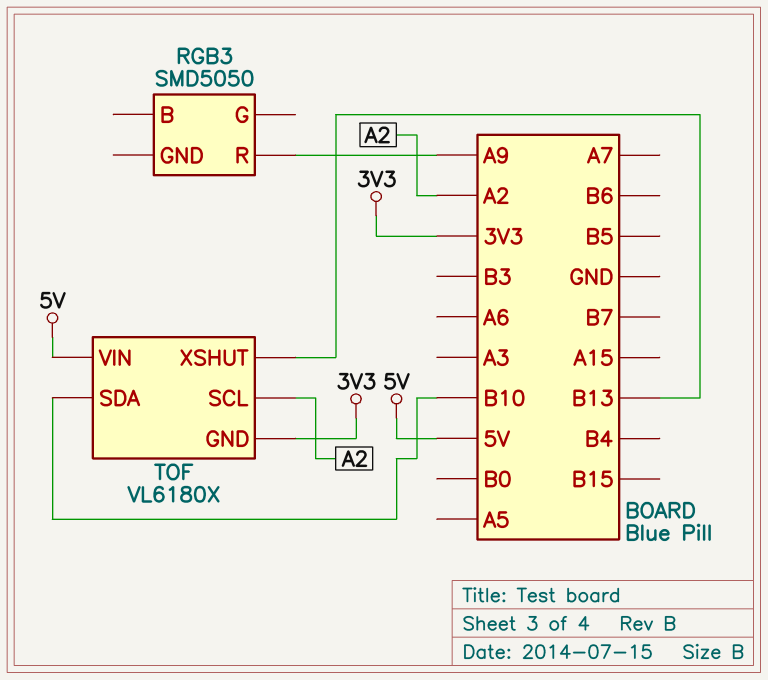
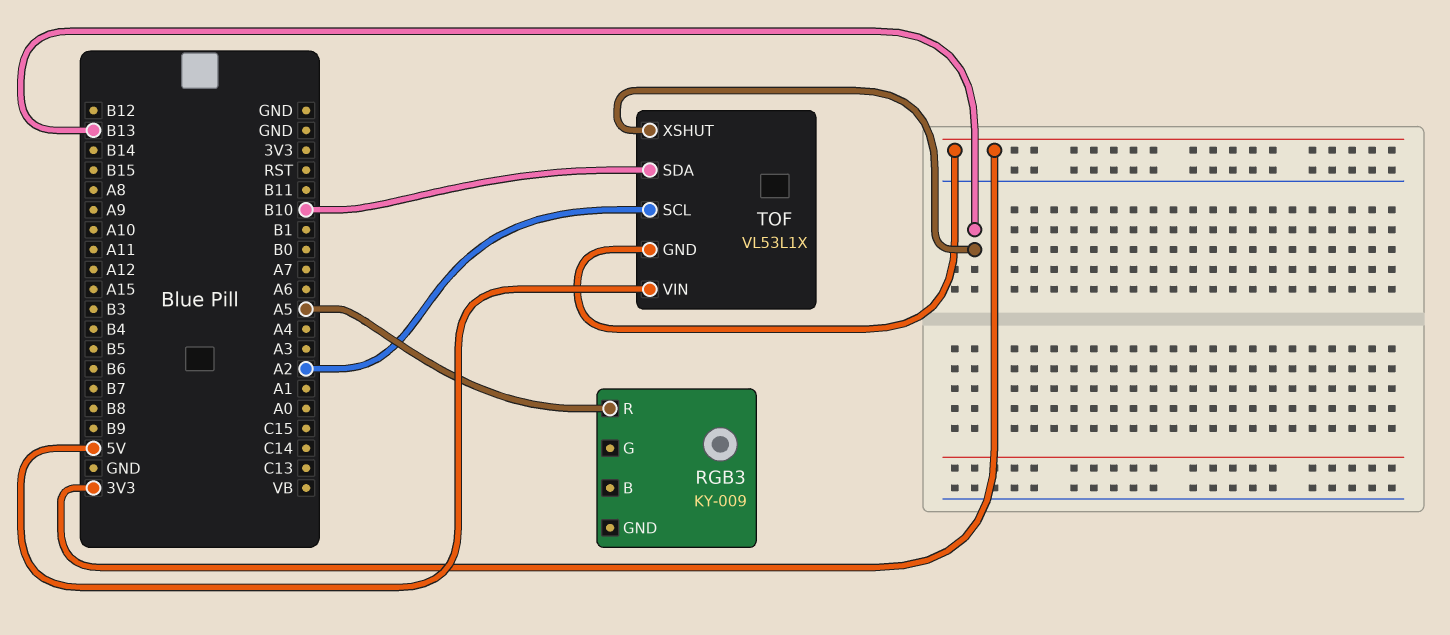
RGB3: SMD5050 -> KY-009
RGB3 pin R: A9 -> A5
TOF: VL6180X -> VL53L1X

